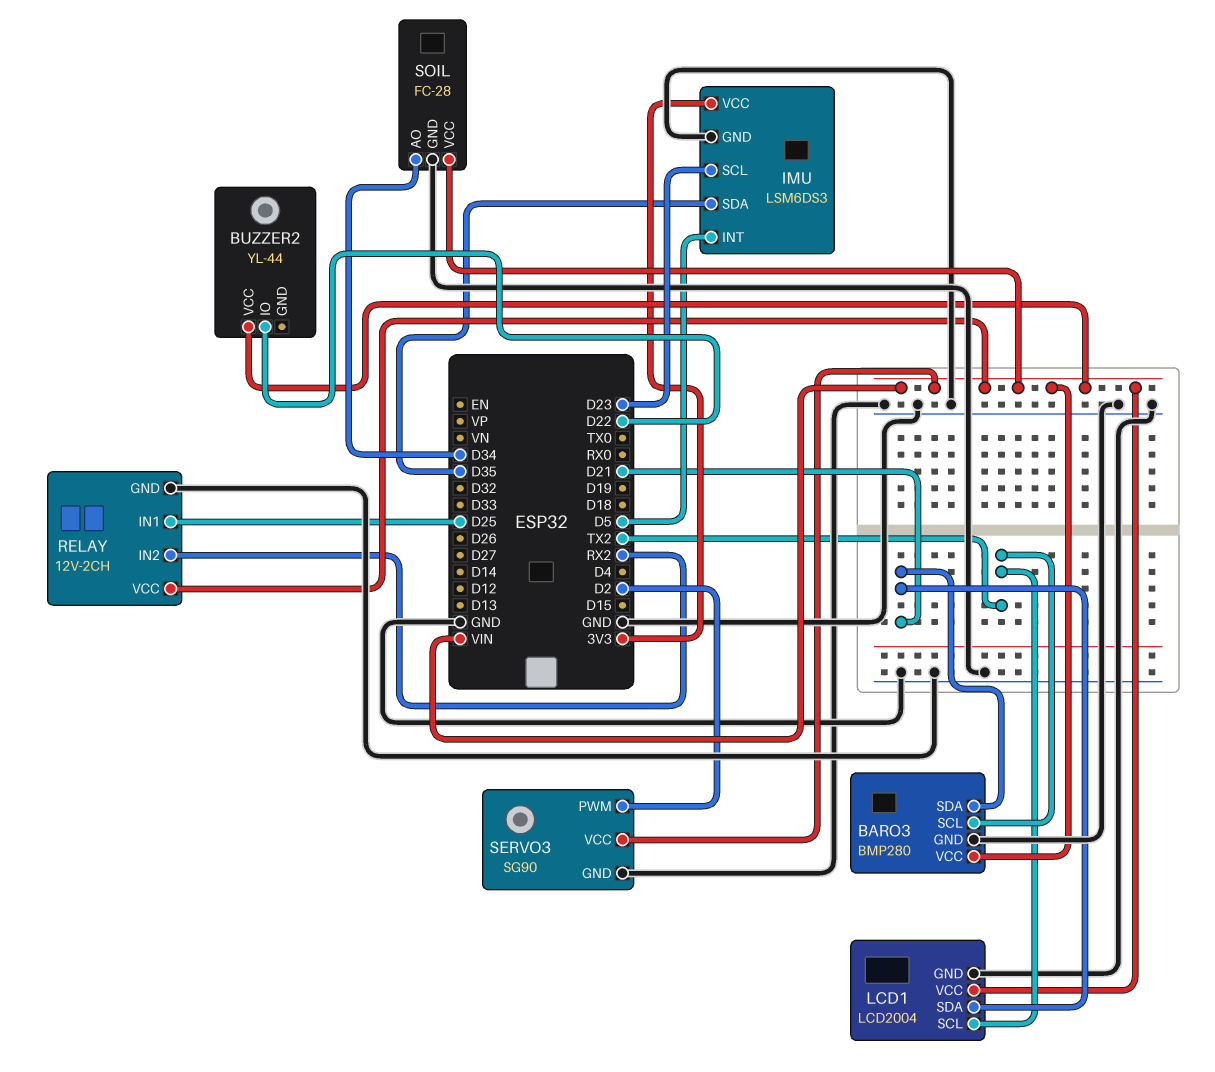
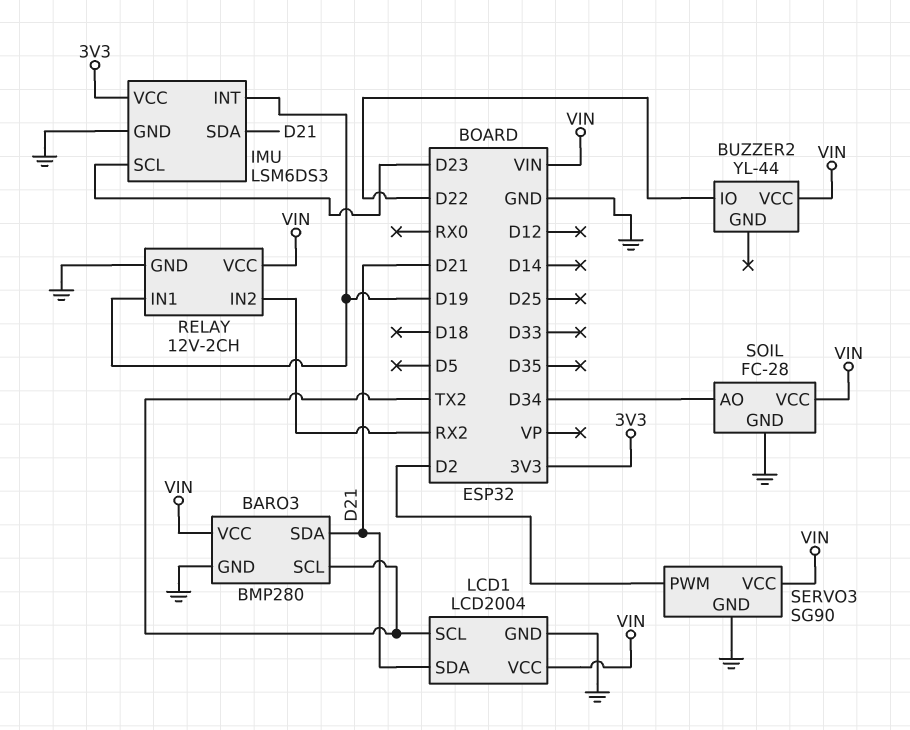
IMU pin INT: D5 -> D19
IMU pin SDA: D35 -> D21
RELAY pin IN1: D25 -> D19

